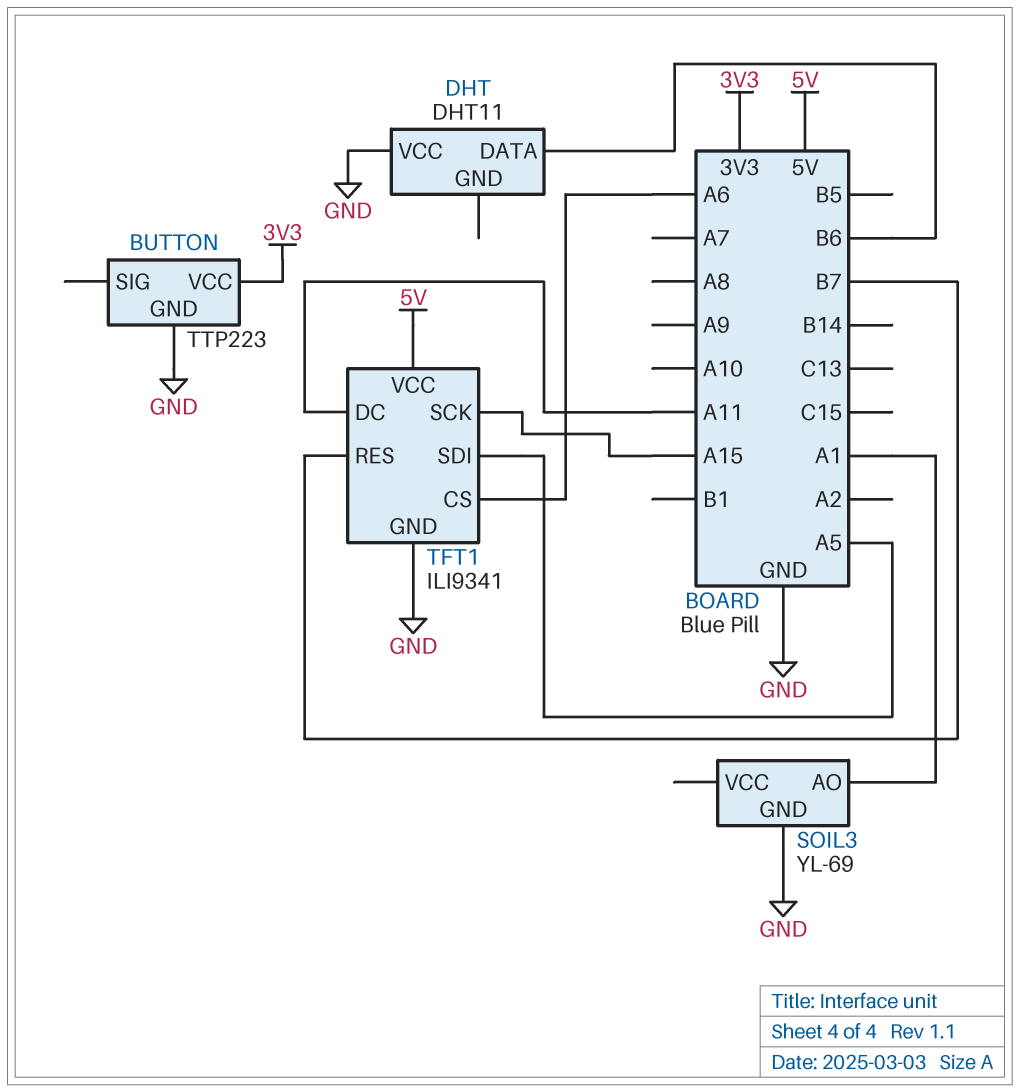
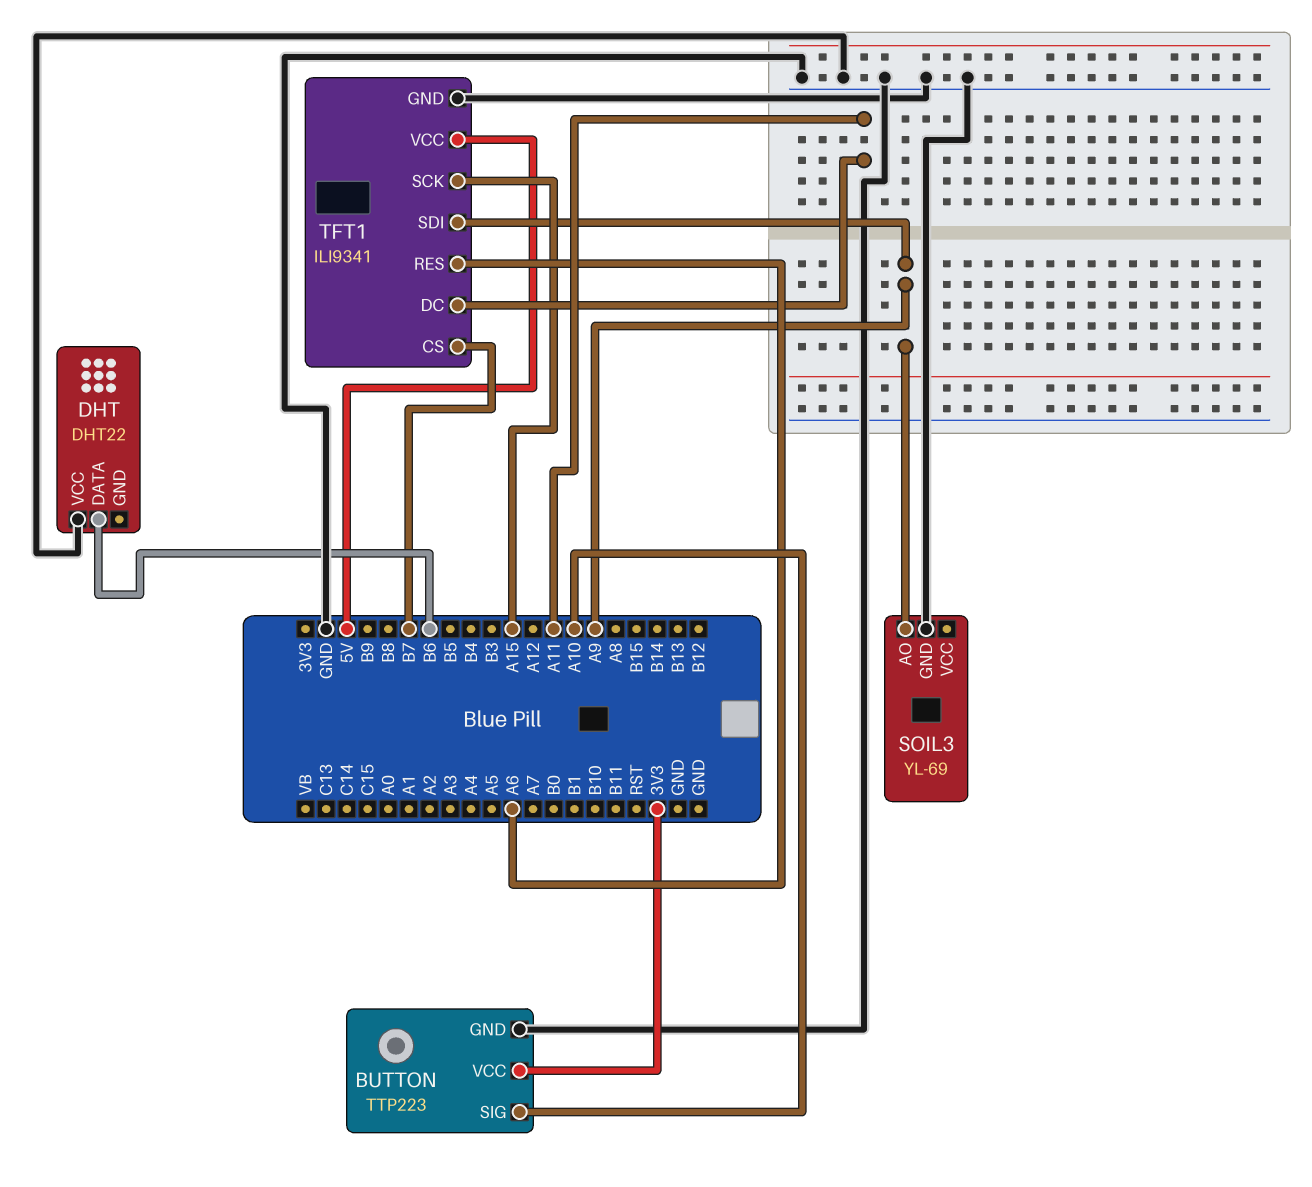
BUTTON pin SIG: none -> A10
DHT: DHT11 -> DHT22
SOIL3 pin AO: A1 -> A9
TFT1 pin CS: A6 -> B7
TFT1 pin RES: B7 -> A6
TFT1 pin SDI: A5 -> A9

